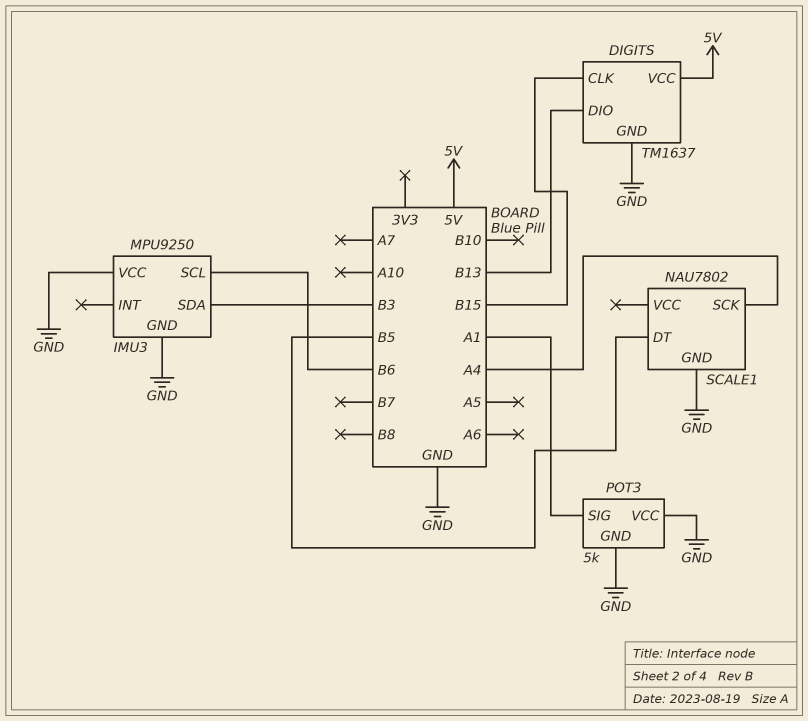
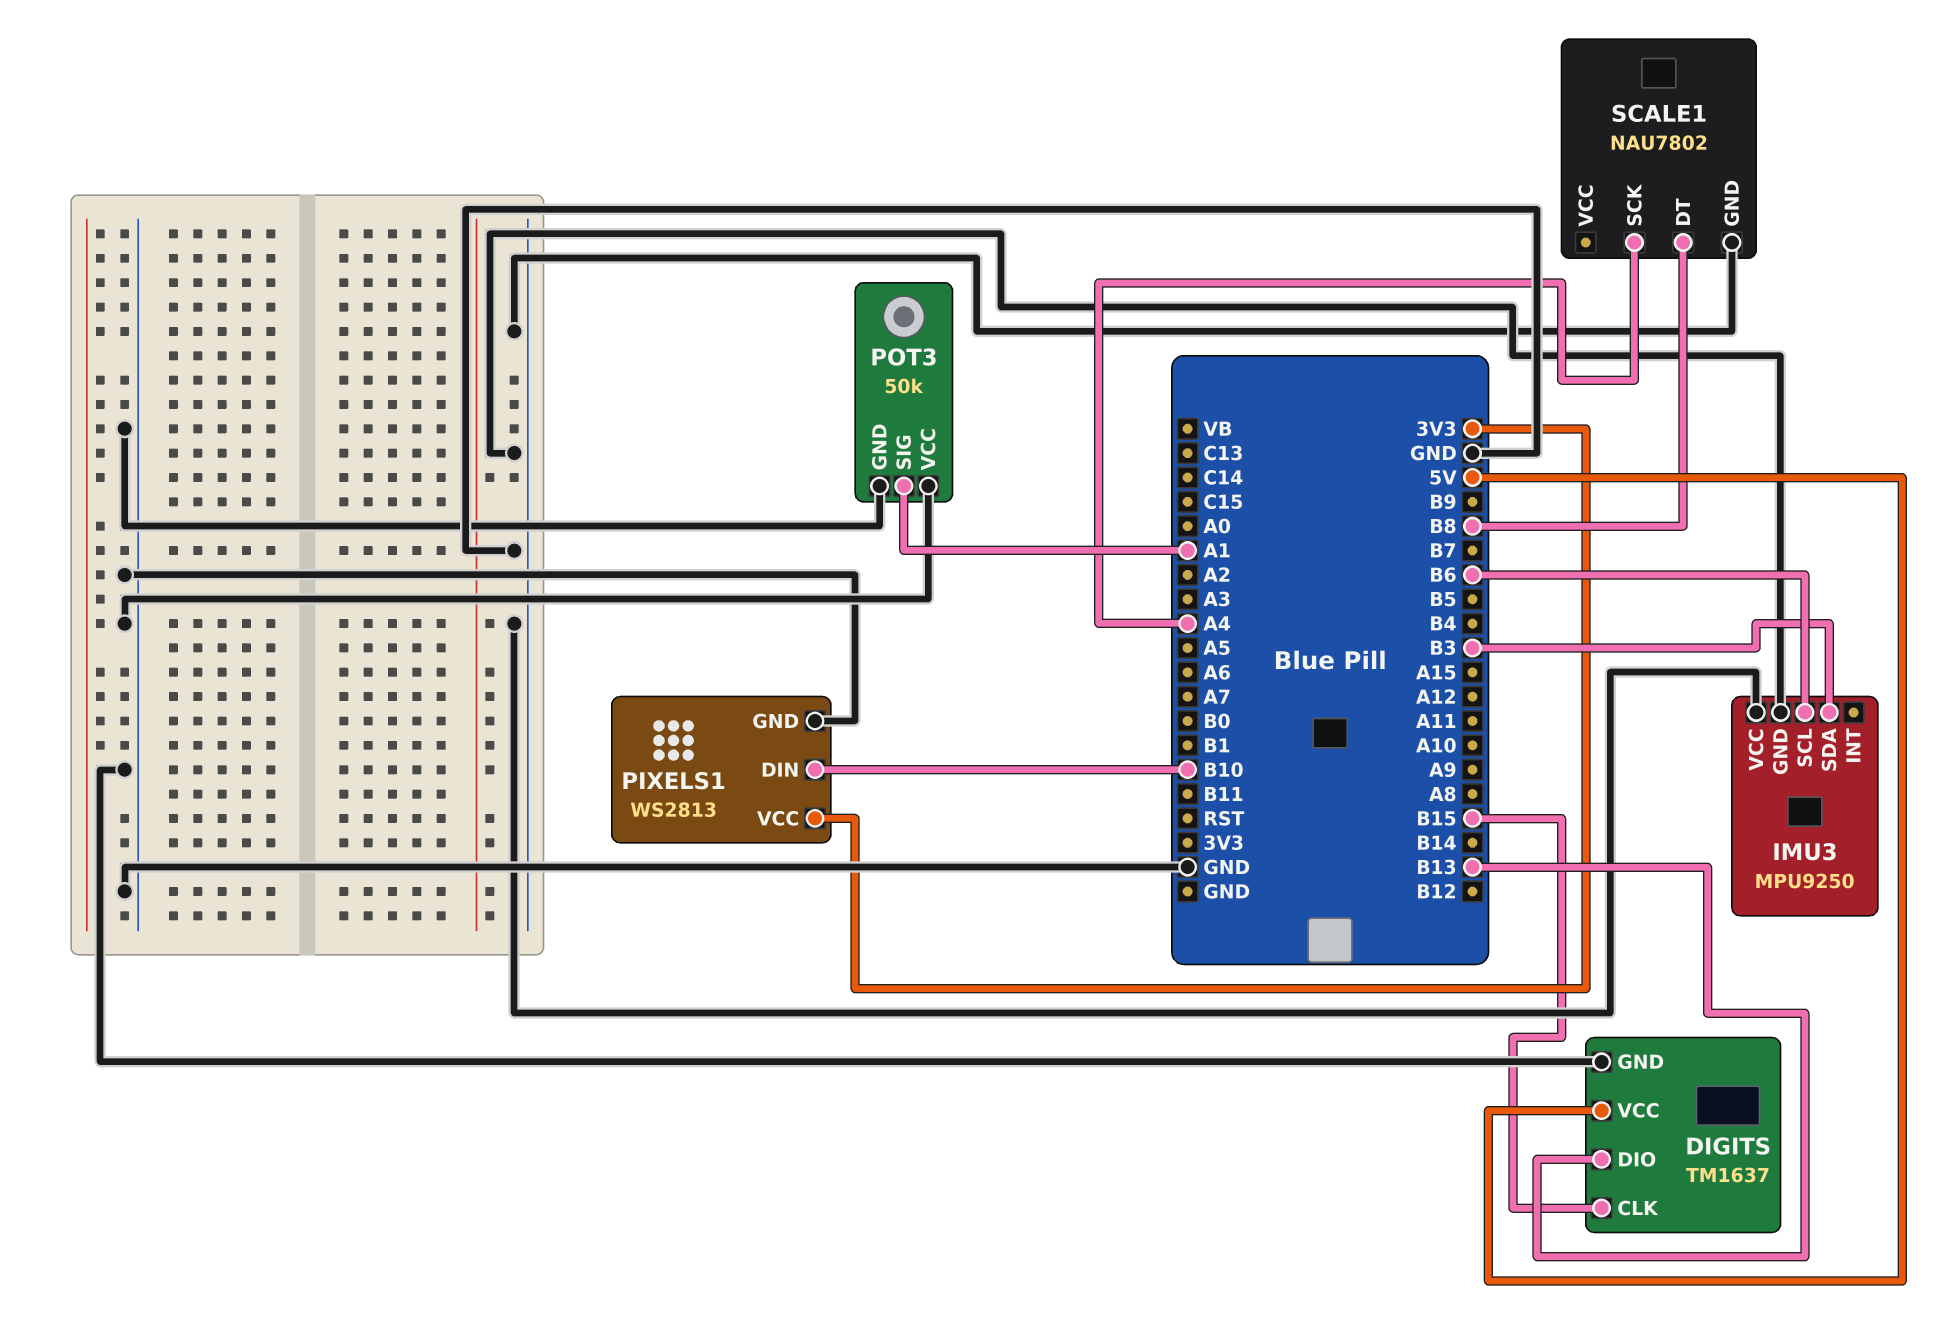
PIXELS1: none -> WS2813
PIXELS1 pin DIN: none -> B10
PIXELS1 pin GND: none -> GND
PIXELS1 pin VCC: none -> 3V3
POT3: 5k -> 50k
SCALE1 pin DT: B5 -> B8

